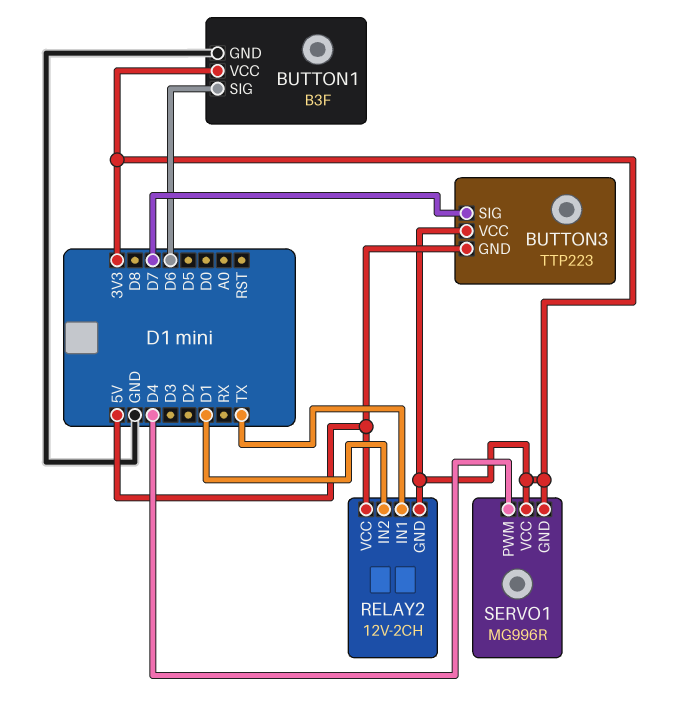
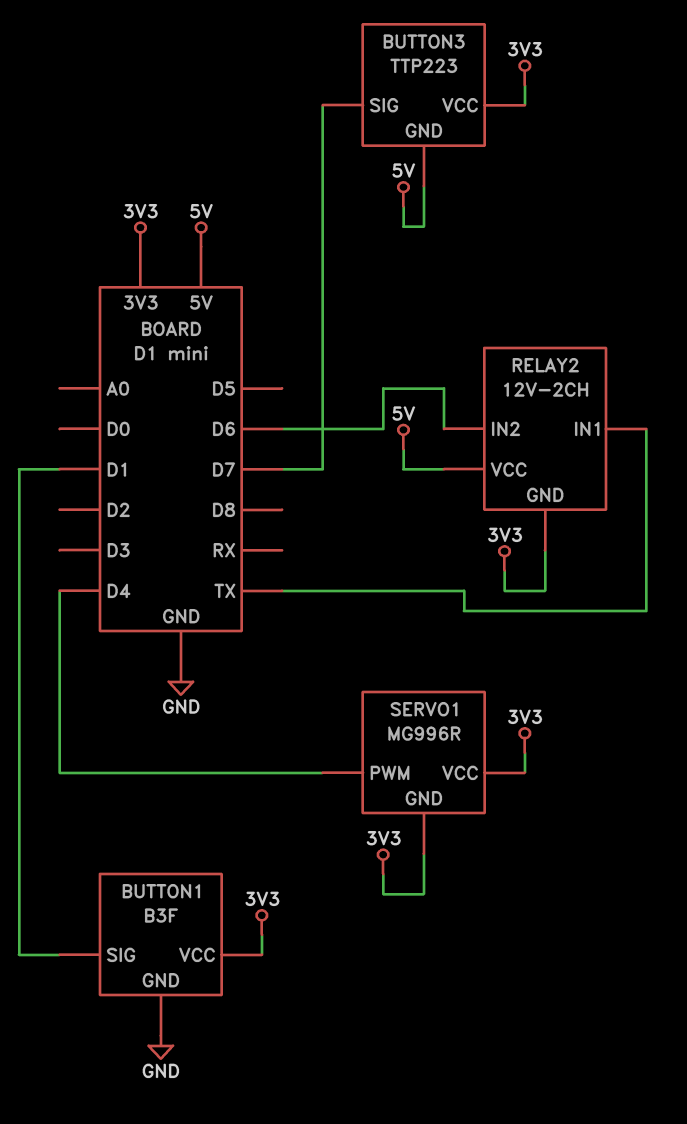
BUTTON1 pin SIG: D6 -> D1
RELAY2 pin IN2: D1 -> D6

